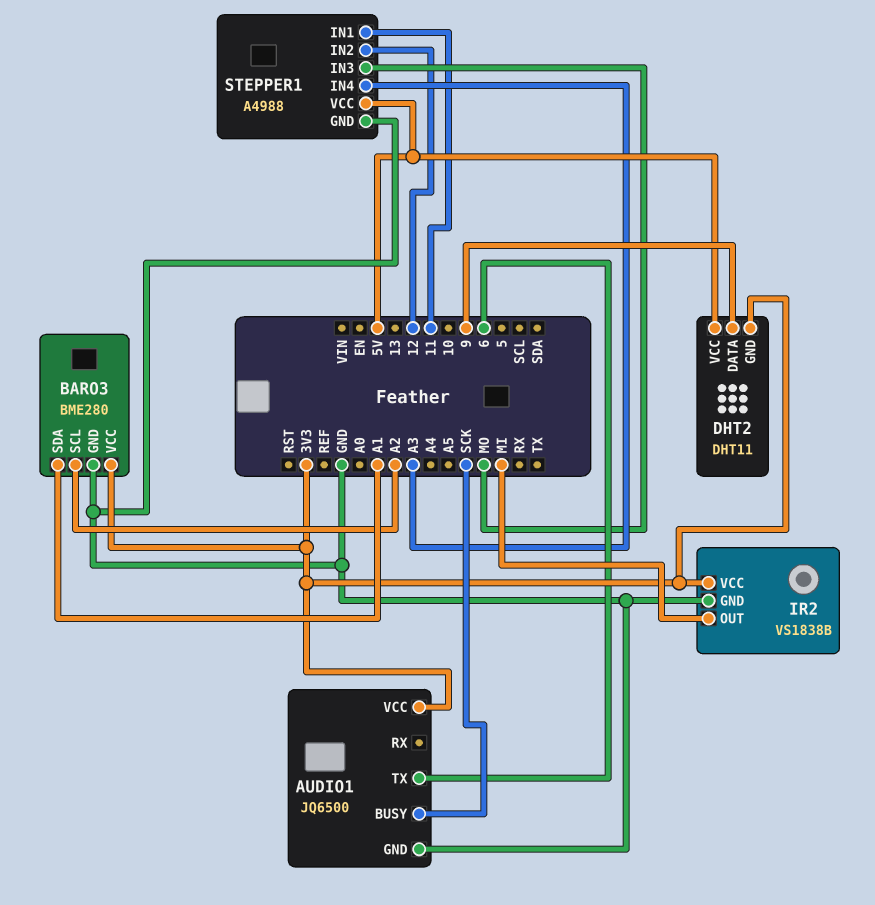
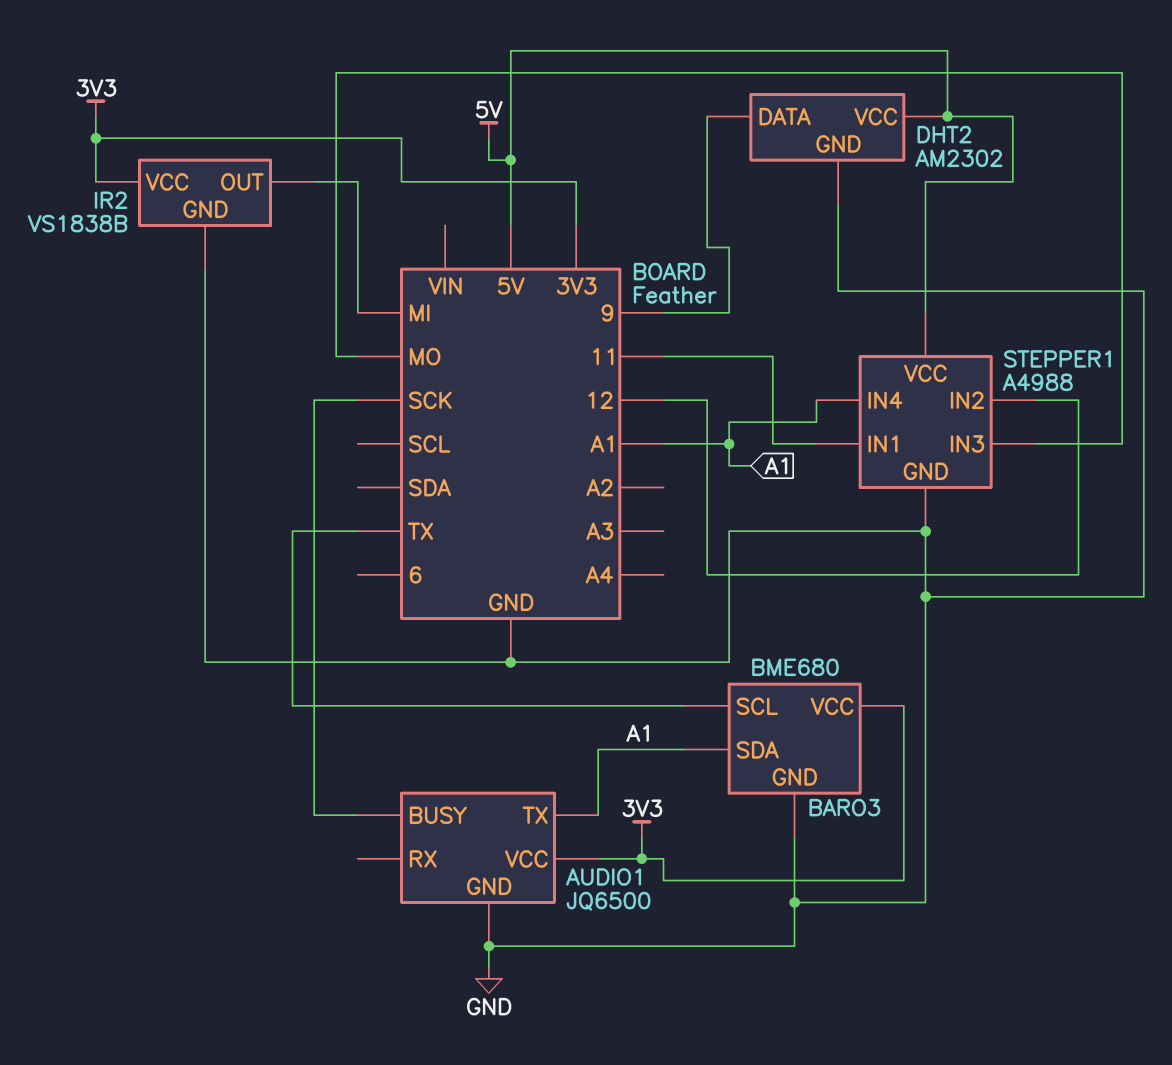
AUDIO1 pin TX: 6 -> A1
BARO3: BME280 -> BME680
BARO3 pin SCL: A2 -> TX
DHT2: DHT11 -> AM2302
DHT2 pin GND: 3V3 -> GND
STEPPER1 pin IN4: A3 -> A1

